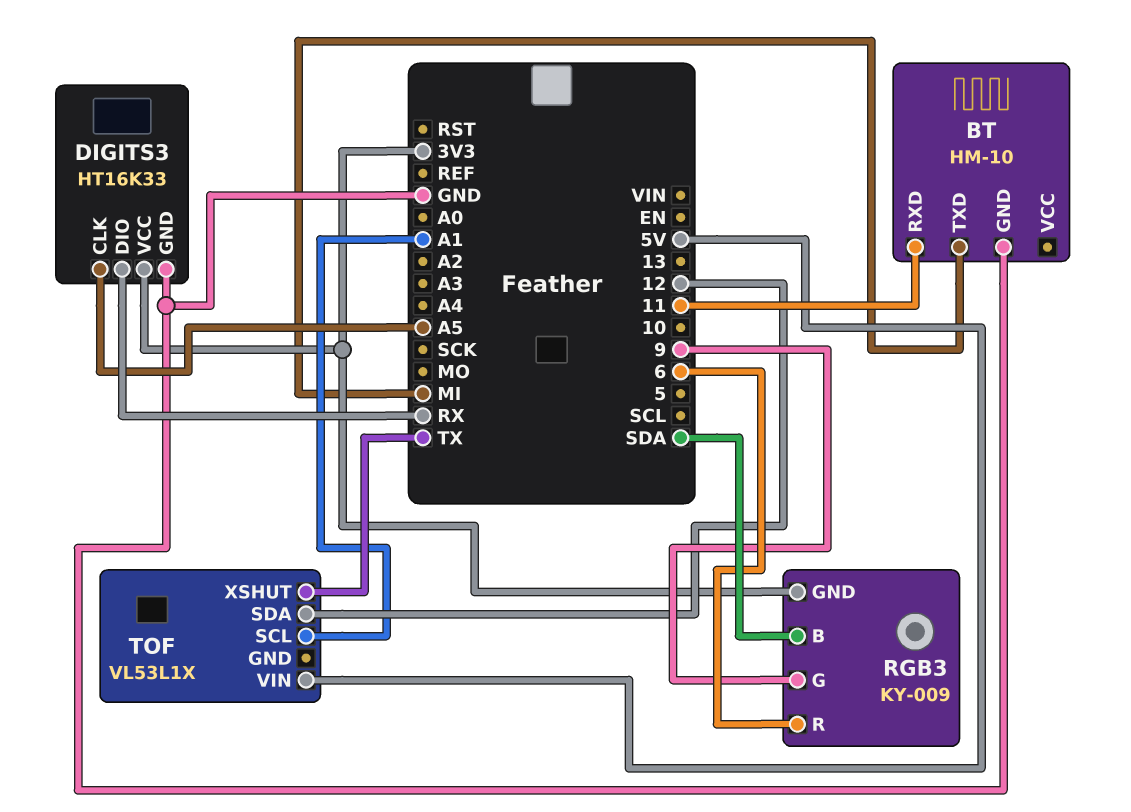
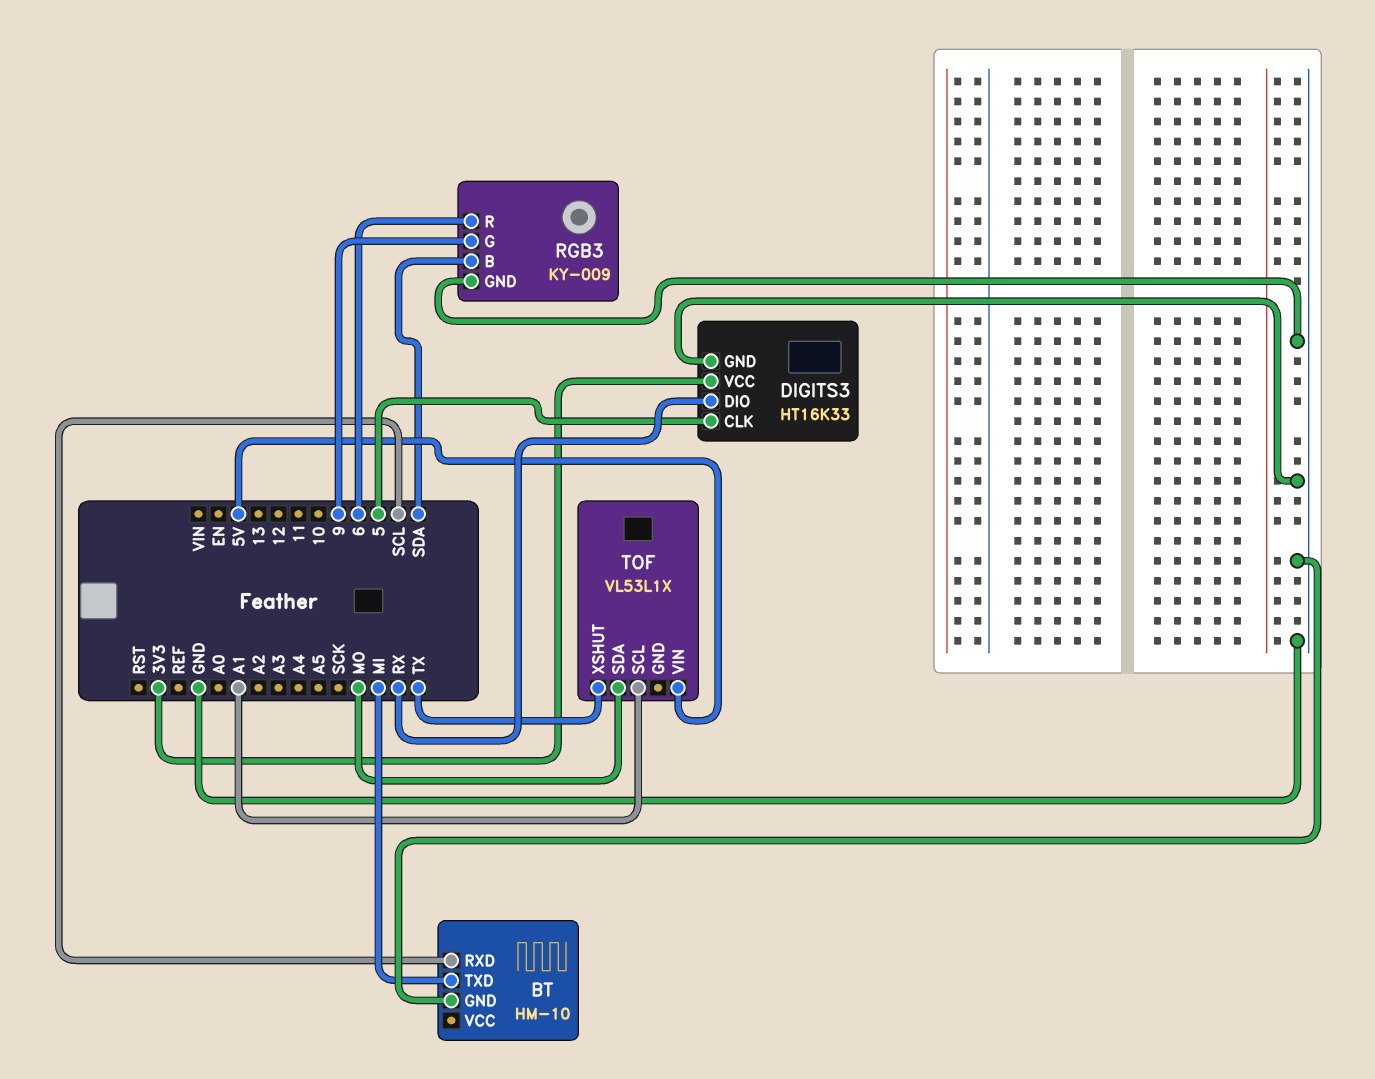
BT pin RXD: 11 -> SCL
DIGITS3 pin CLK: A5 -> 5
RGB3 pin GND: 3V3 -> GND
TOF pin SDA: 12 -> MO

